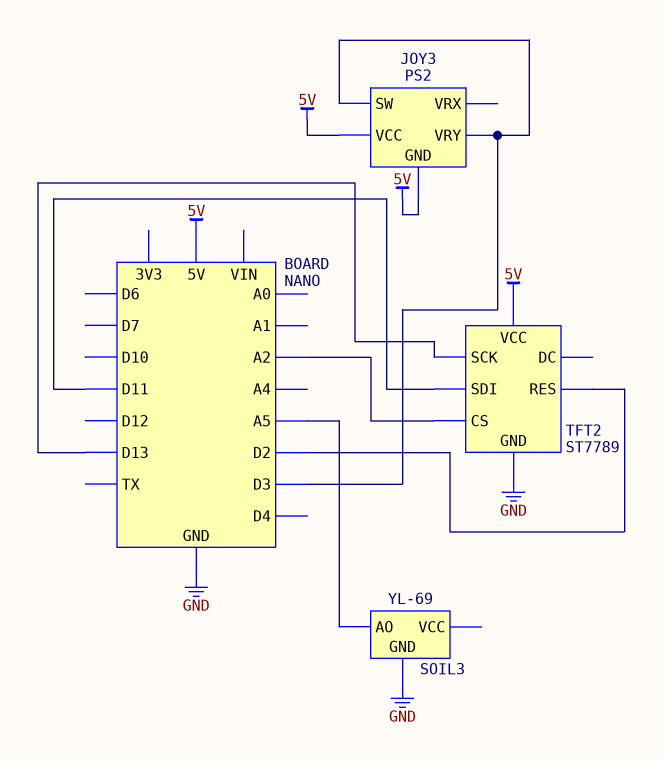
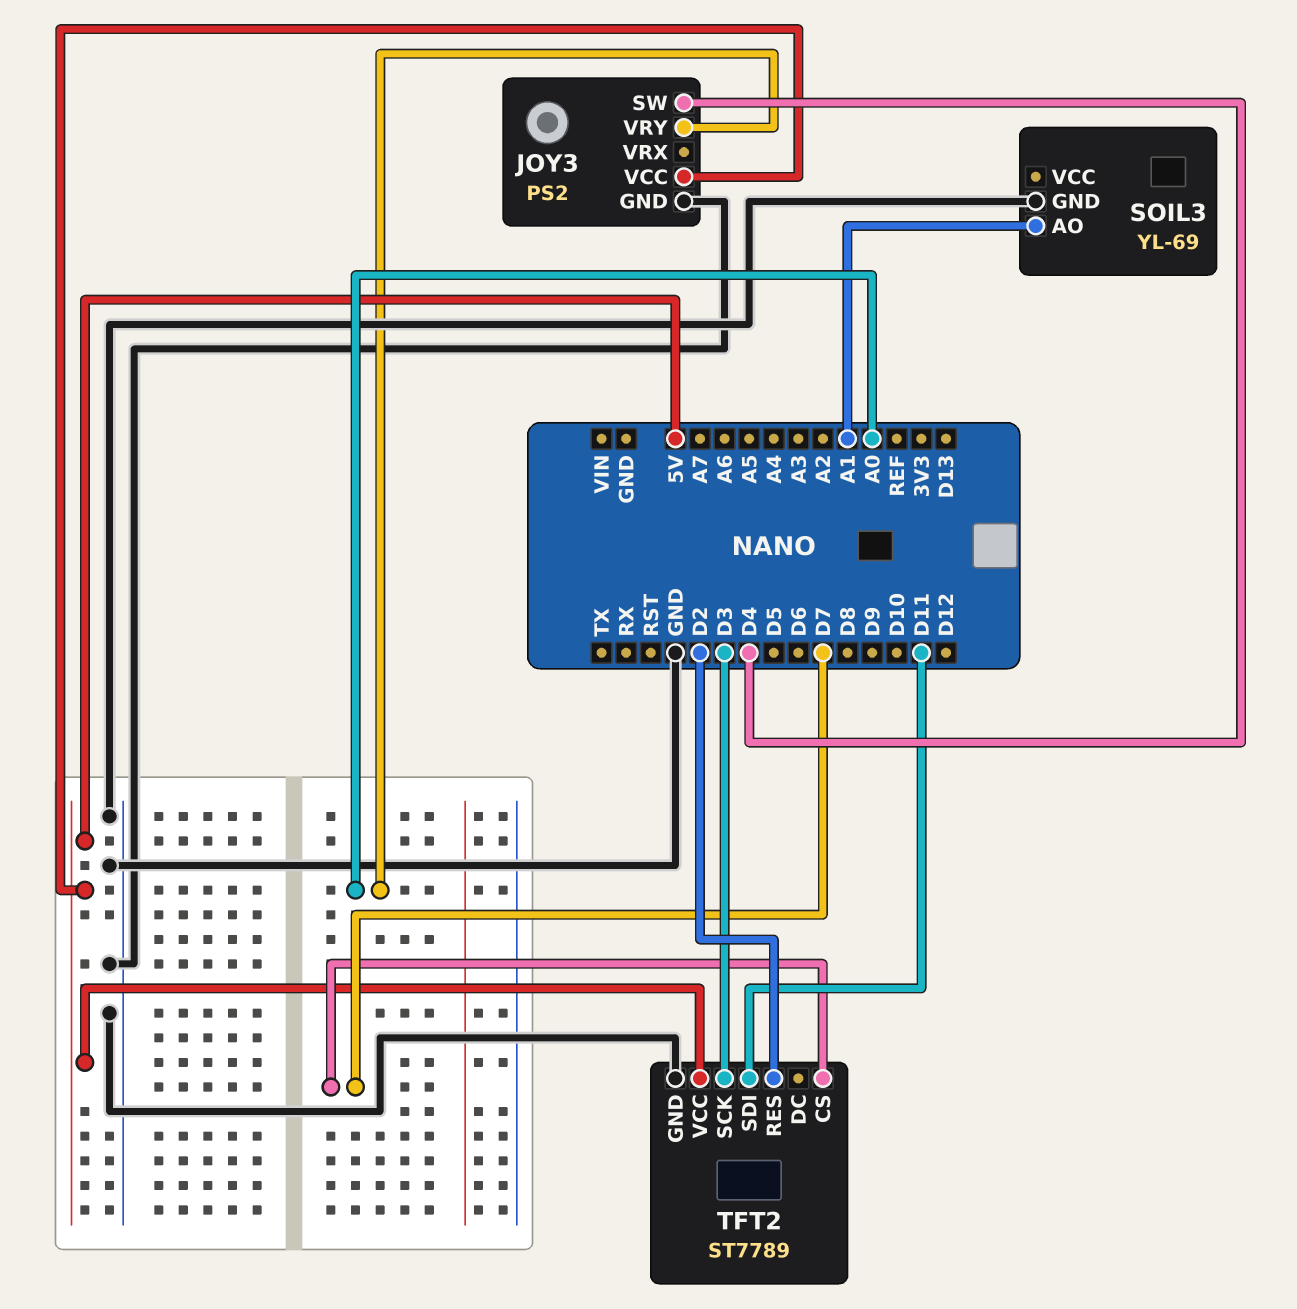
JOY3 pin GND: 5V -> GND
JOY3 pin SW: D3 -> D4
JOY3 pin VRY: D3 -> A0
SOIL3 pin AO: A5 -> A1
TFT2 pin CS: A2 -> D7
TFT2 pin SCK: D13 -> D3

